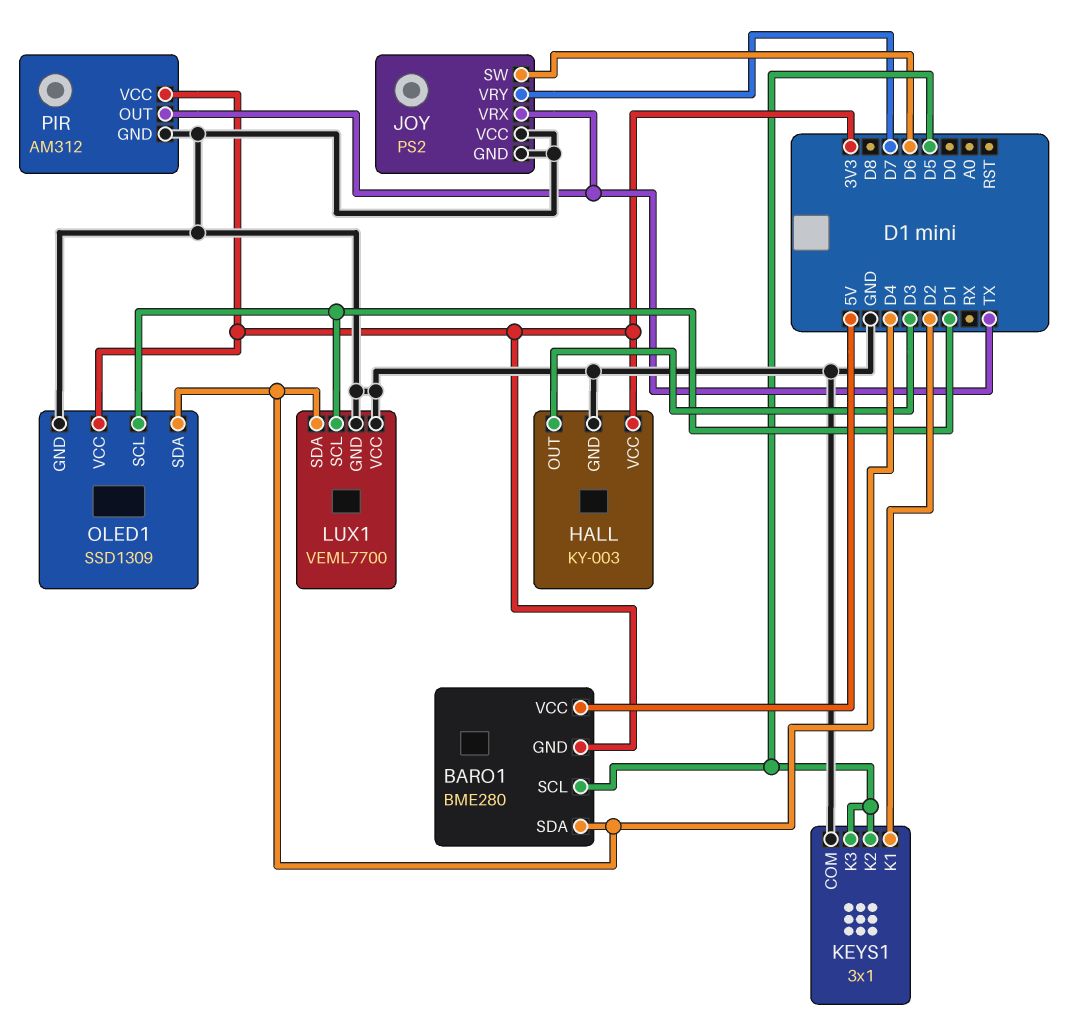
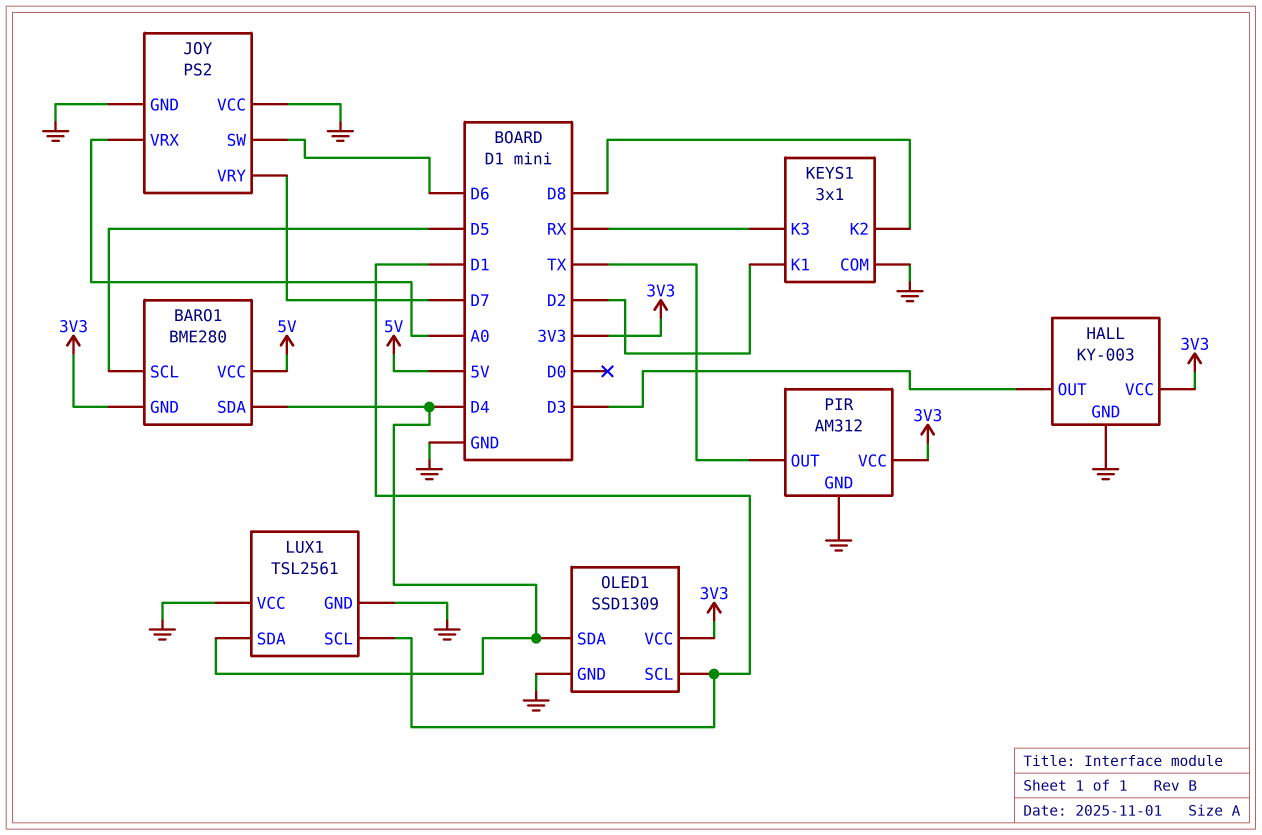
JOY pin VRX: TX -> A0
KEYS1 pin K2: D5 -> D8
KEYS1 pin K3: D5 -> RX
LUX1: VEML7700 -> TSL2561

